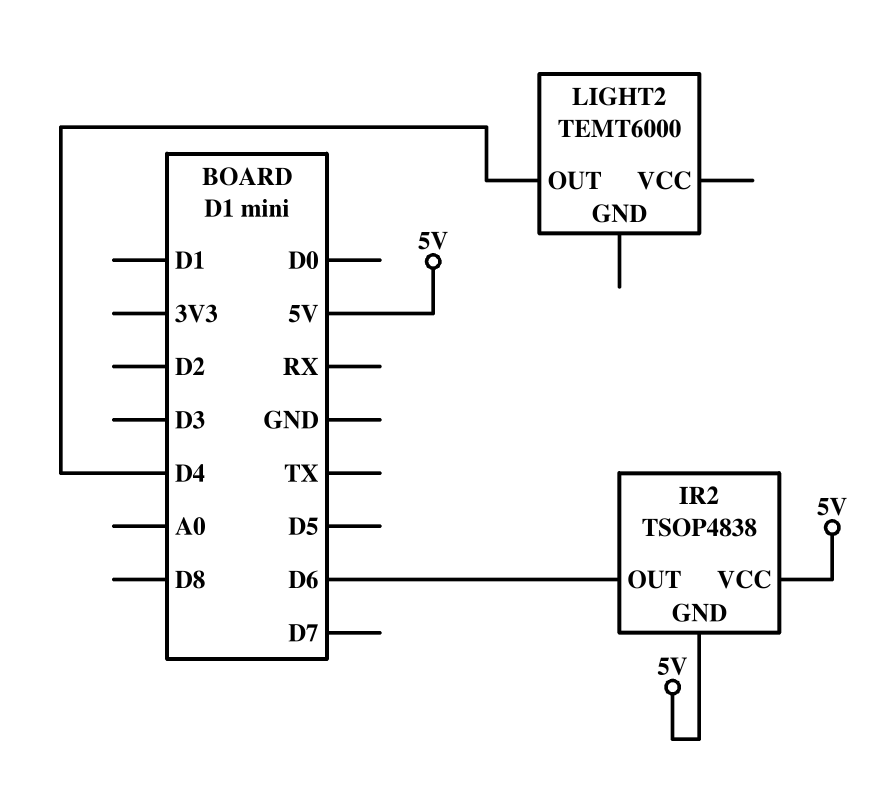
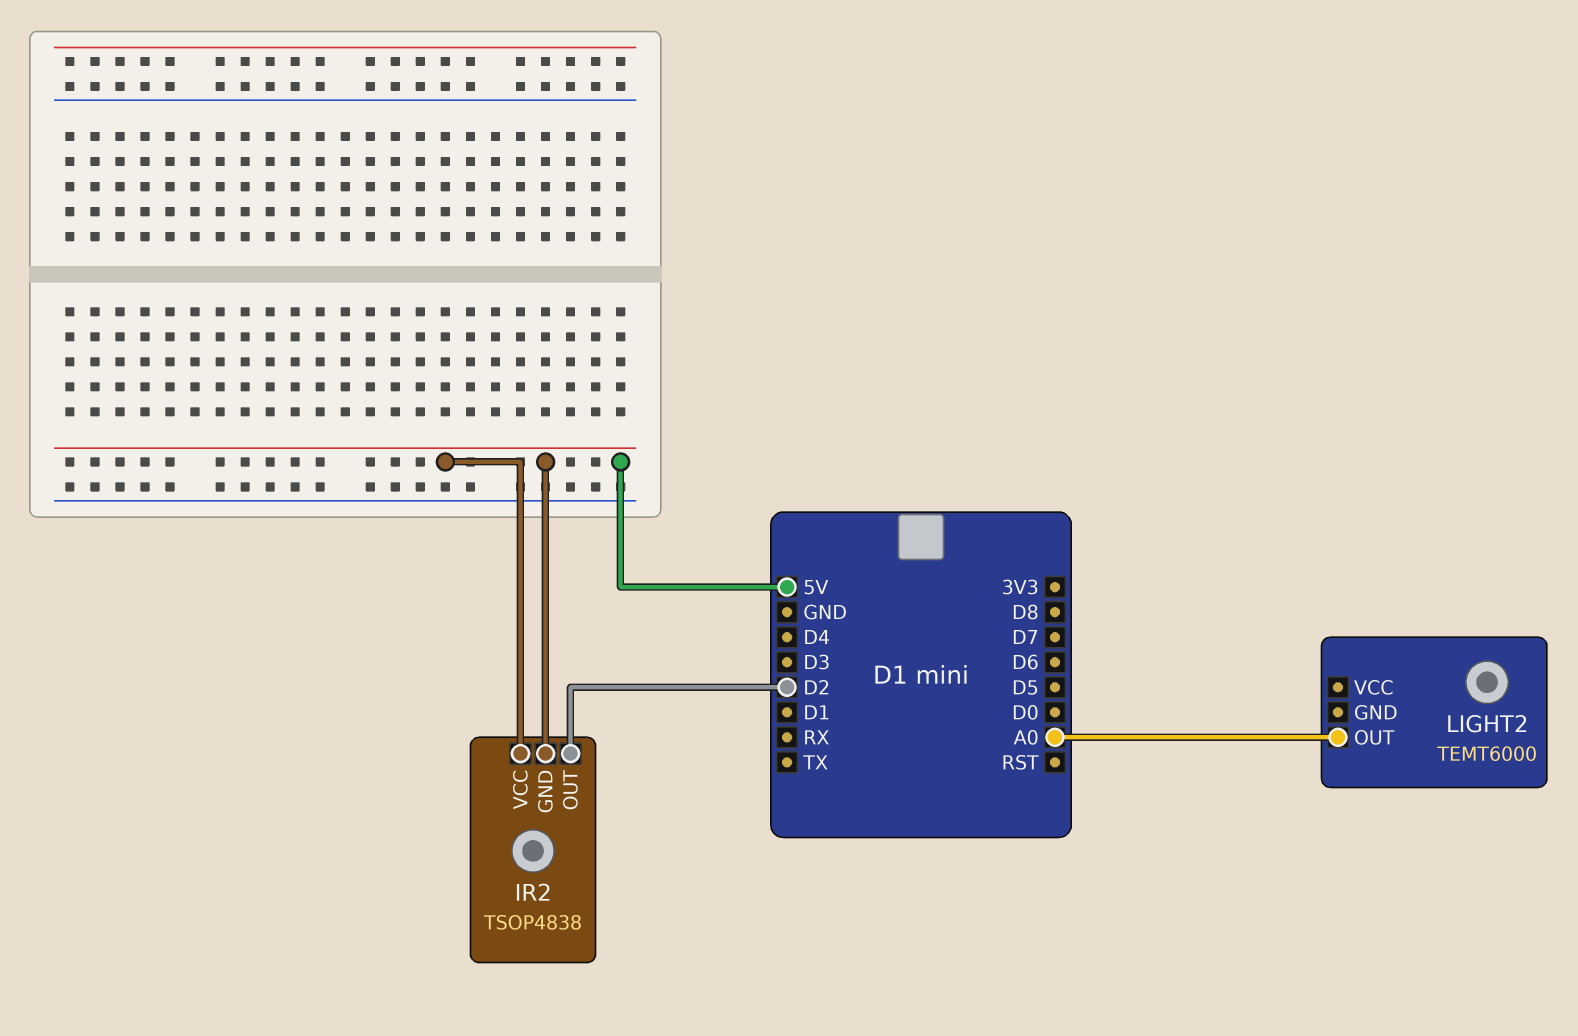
IR2 pin OUT: D6 -> D2
LIGHT2 pin OUT: D4 -> A0

